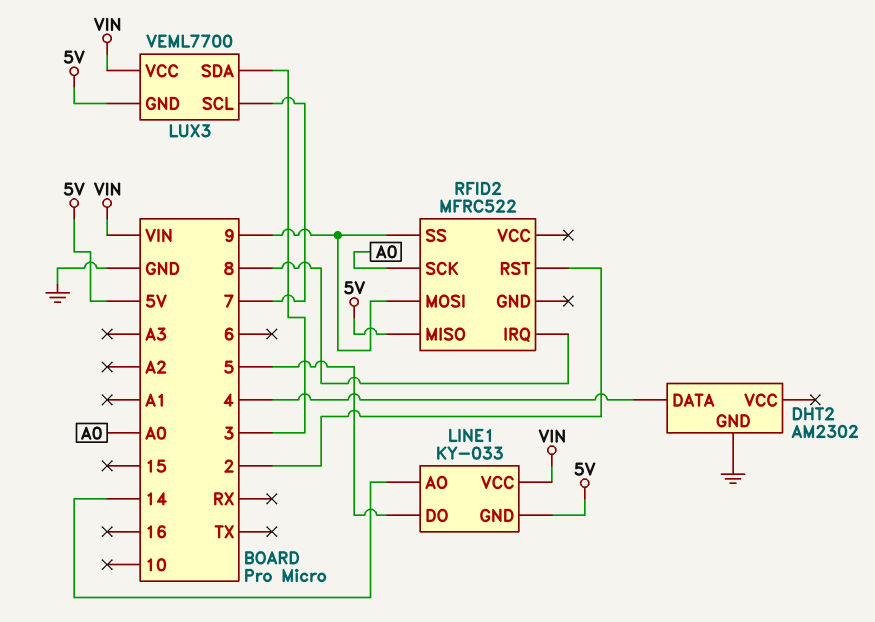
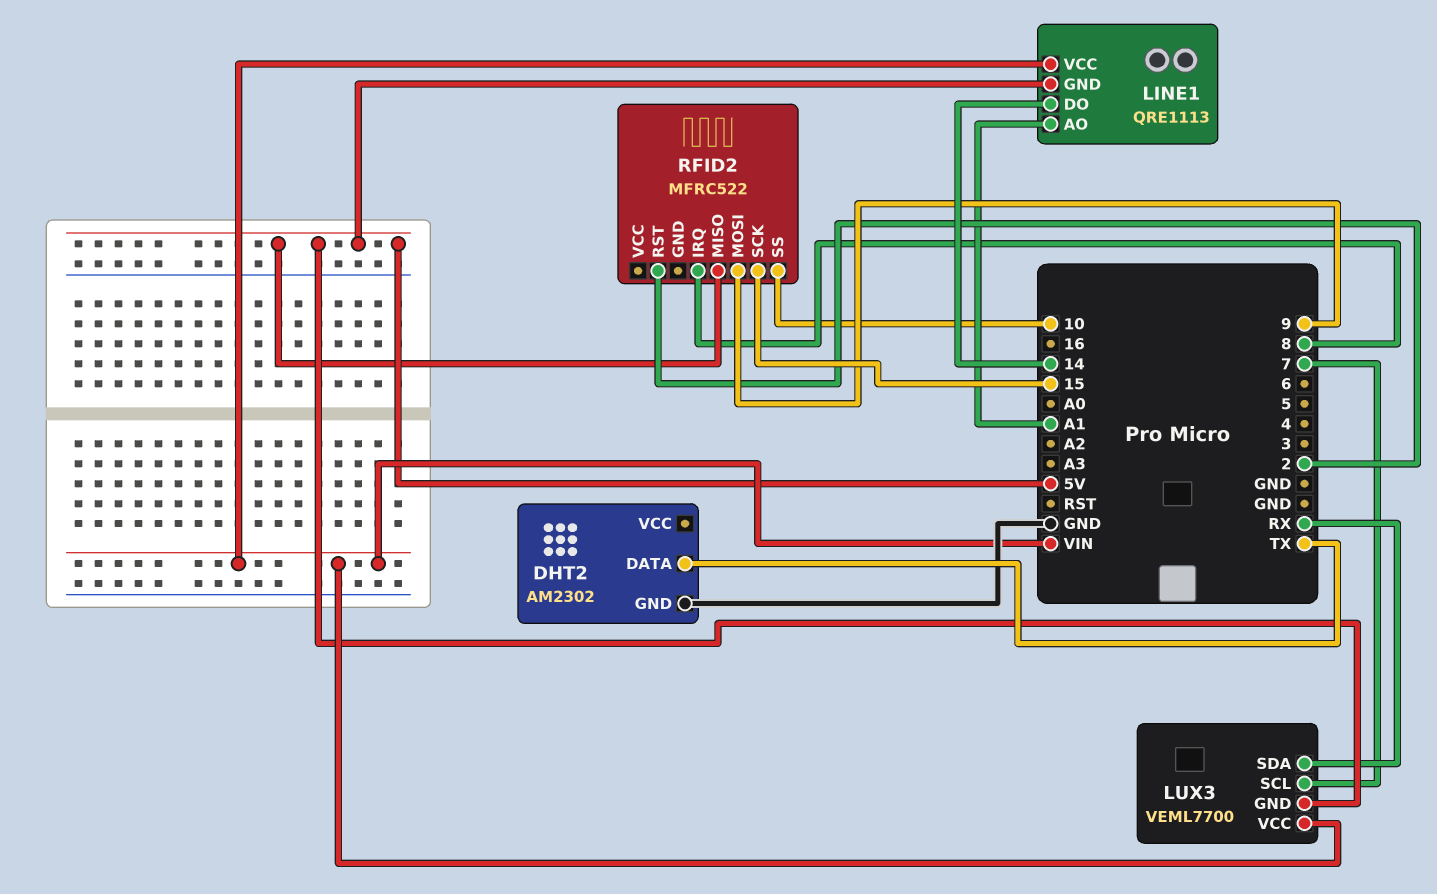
DHT2 pin DATA: 4 -> TX
LINE1: KY-033 -> QRE1113
LINE1 pin AO: 14 -> A1
LINE1 pin DO: 5 -> 14
LUX3 pin SDA: 3 -> RX
RFID2 pin SCK: A0 -> 15
RFID2 pin SS: 9 -> 10

